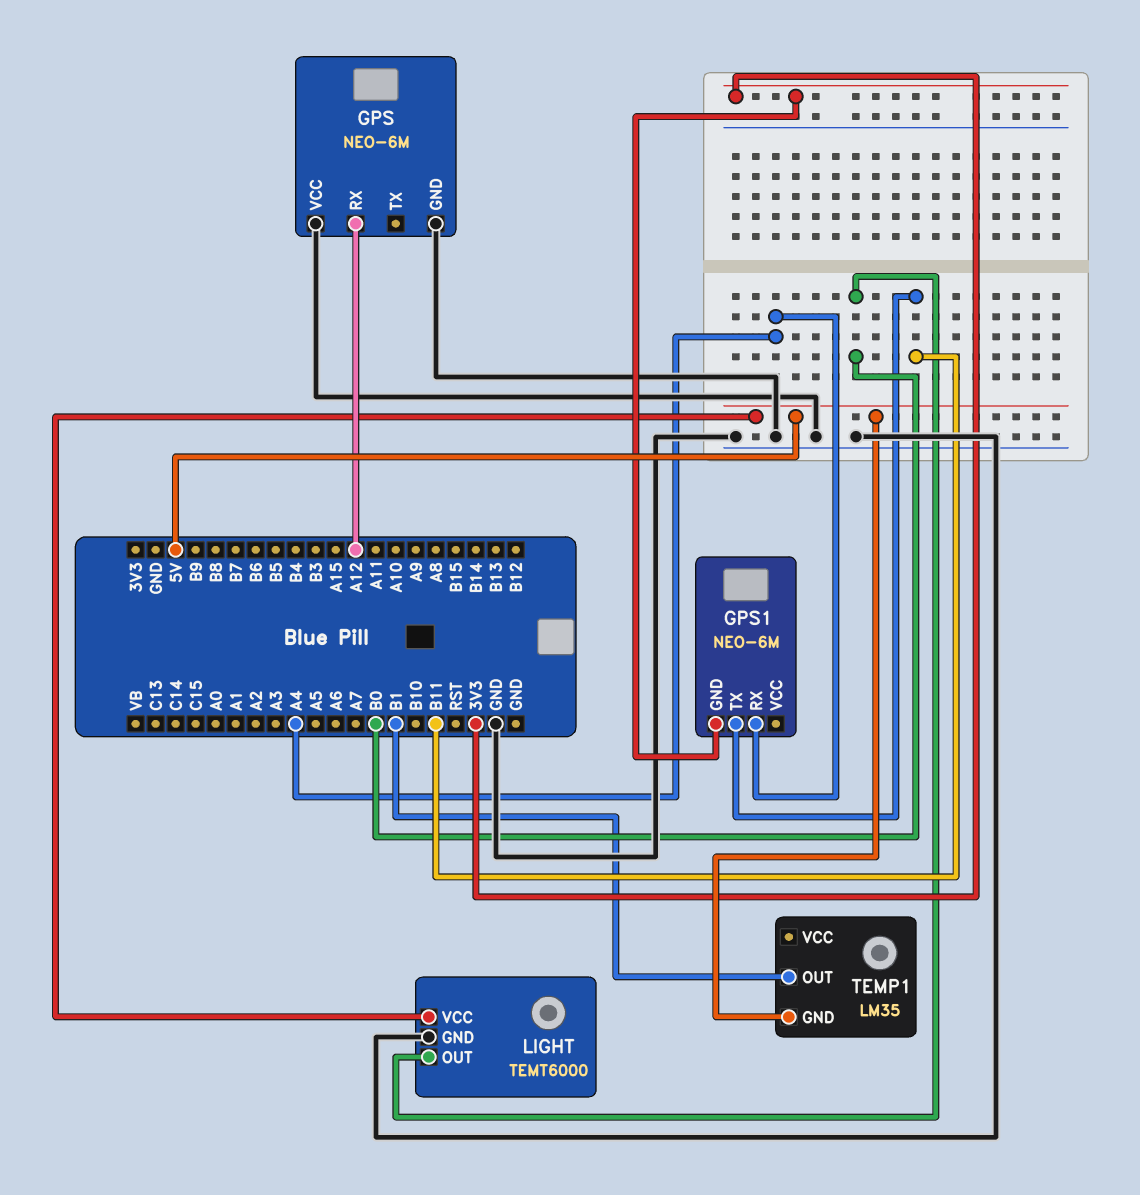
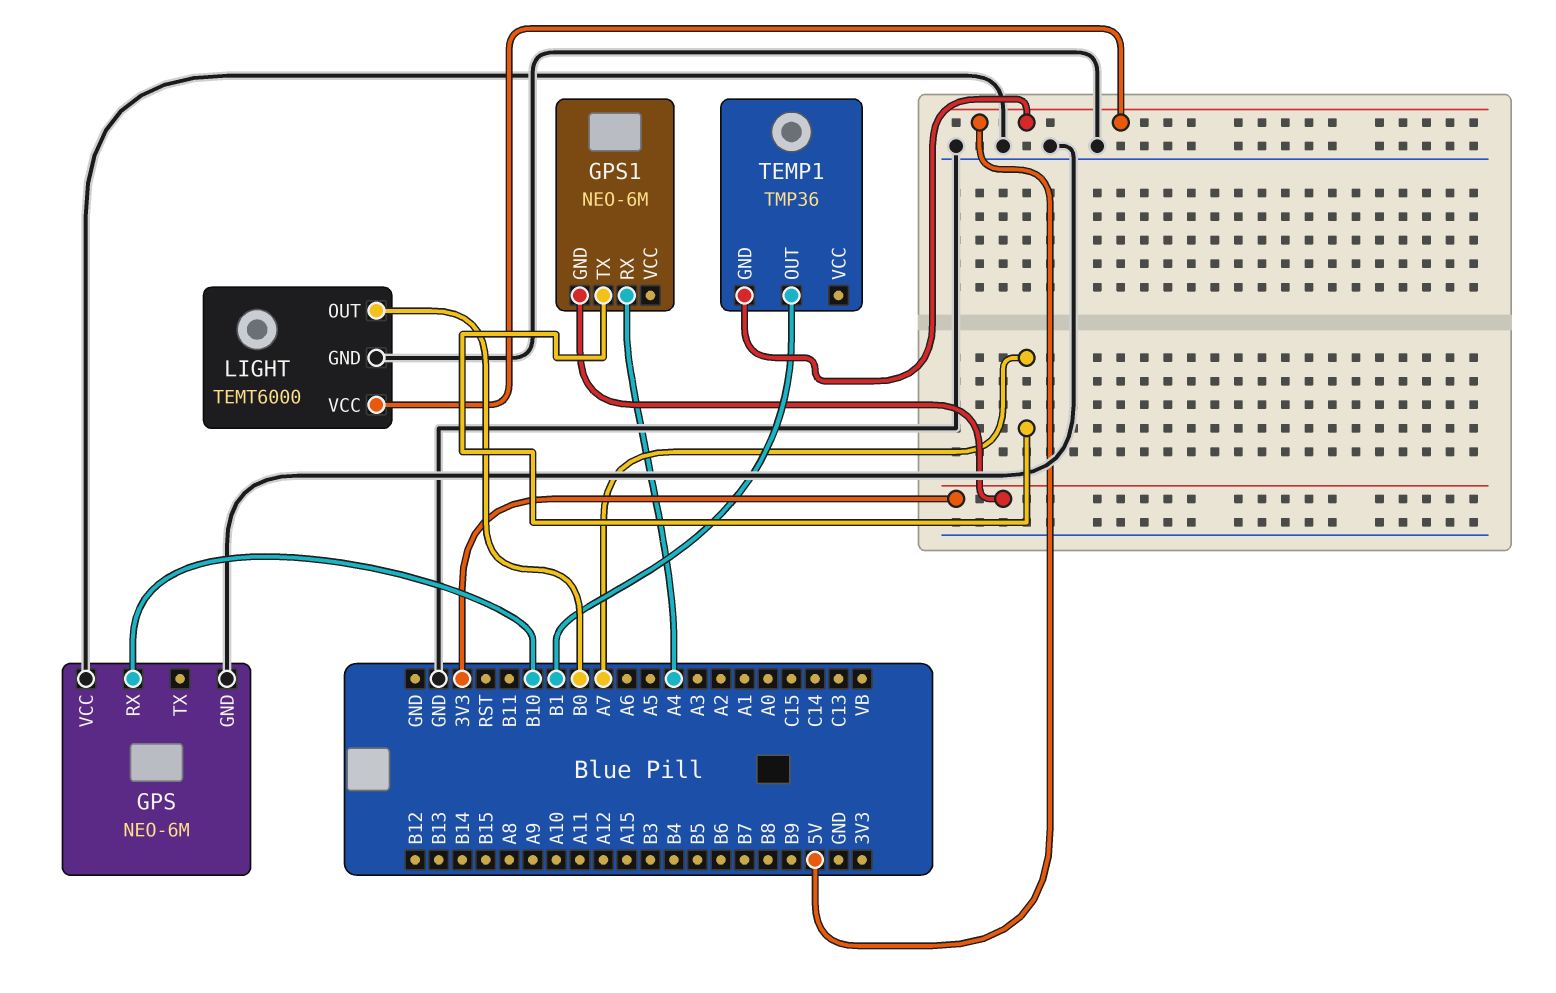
GPS pin RX: A12 -> B10
GPS1 pin TX: B11 -> A7
TEMP1: LM35 -> TMP36

